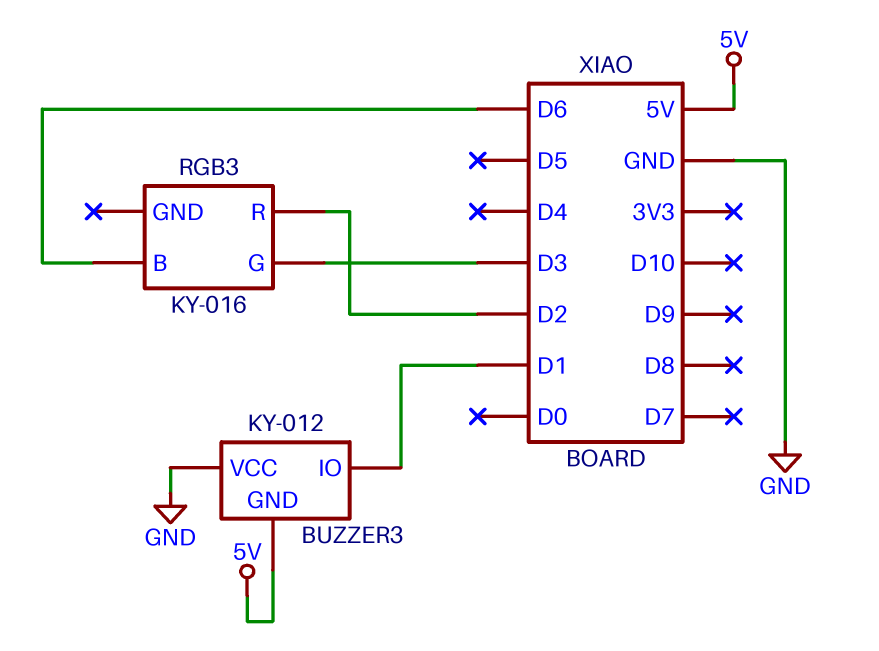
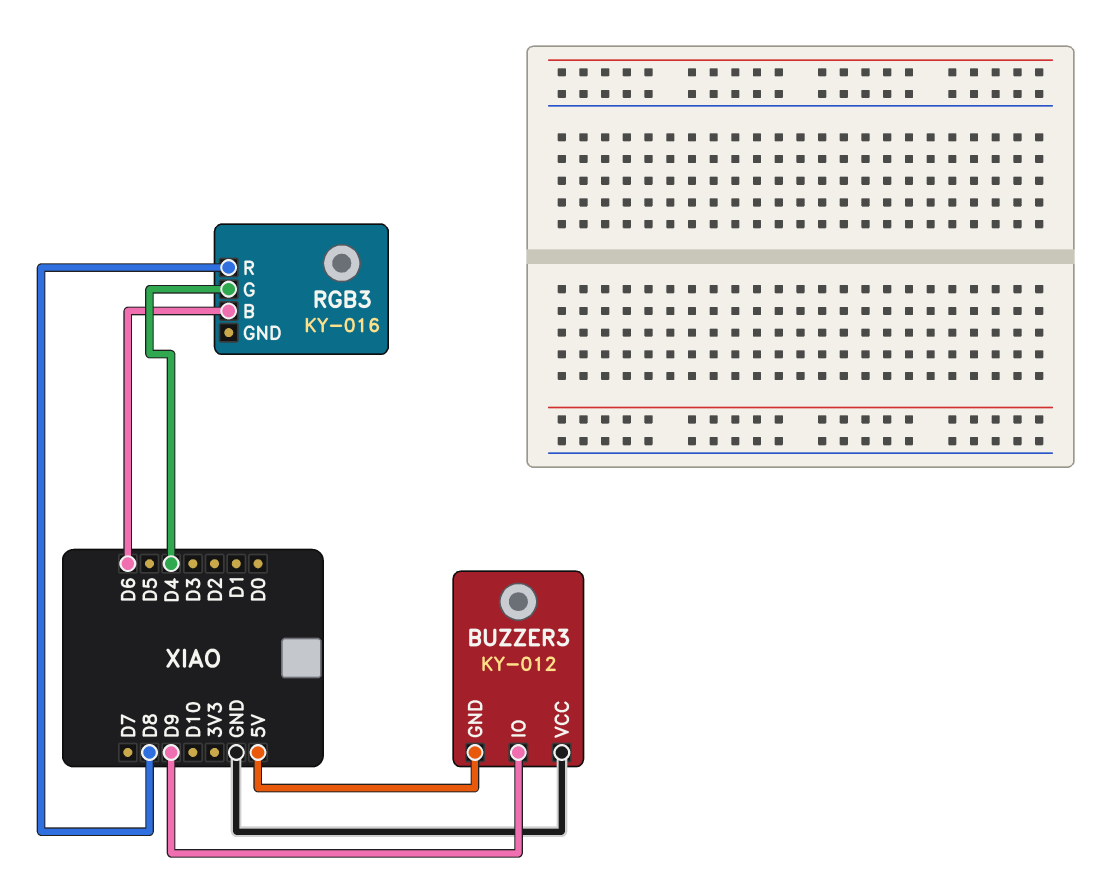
BUZZER3 pin IO: D1 -> D9
RGB3 pin G: D3 -> D4
RGB3 pin R: D2 -> D8

